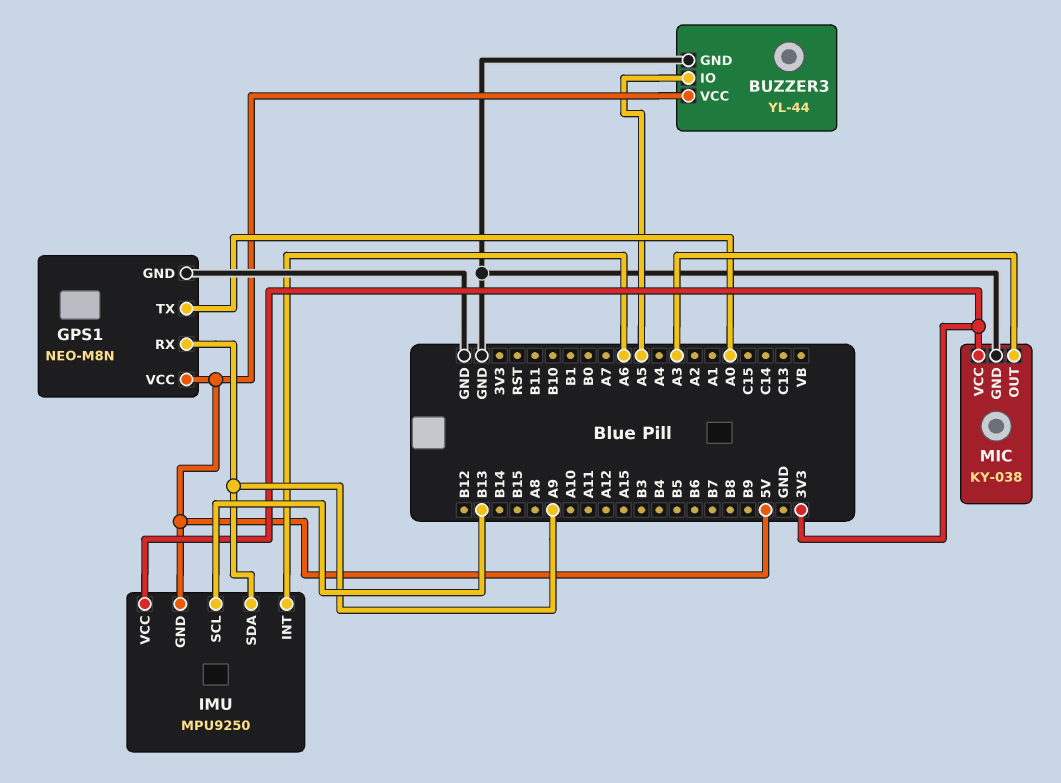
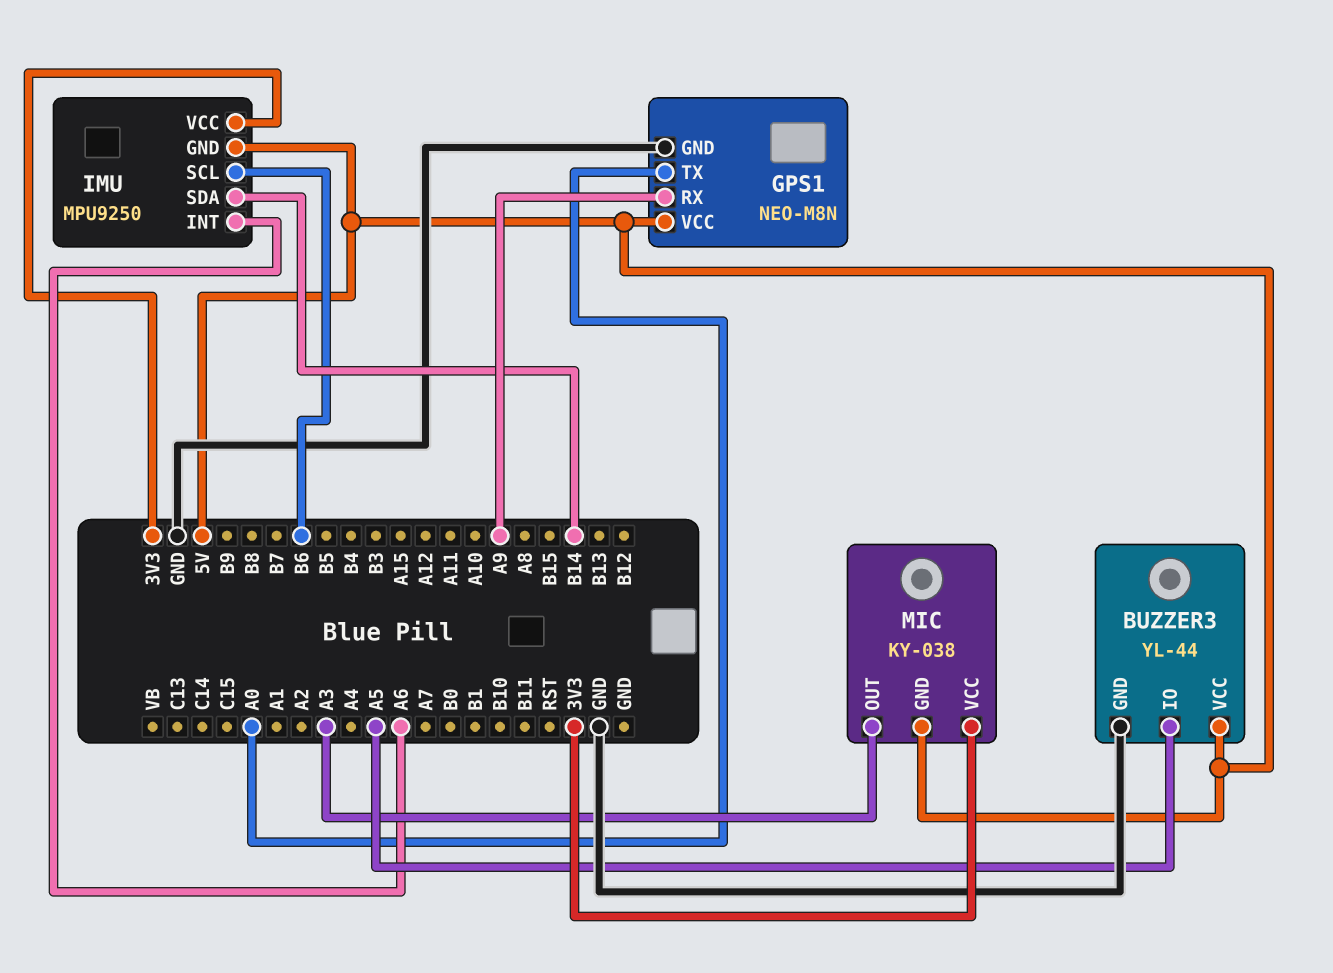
IMU pin SCL: B13 -> B6
IMU pin SDA: A9 -> B14
MIC pin GND: GND -> 5V

